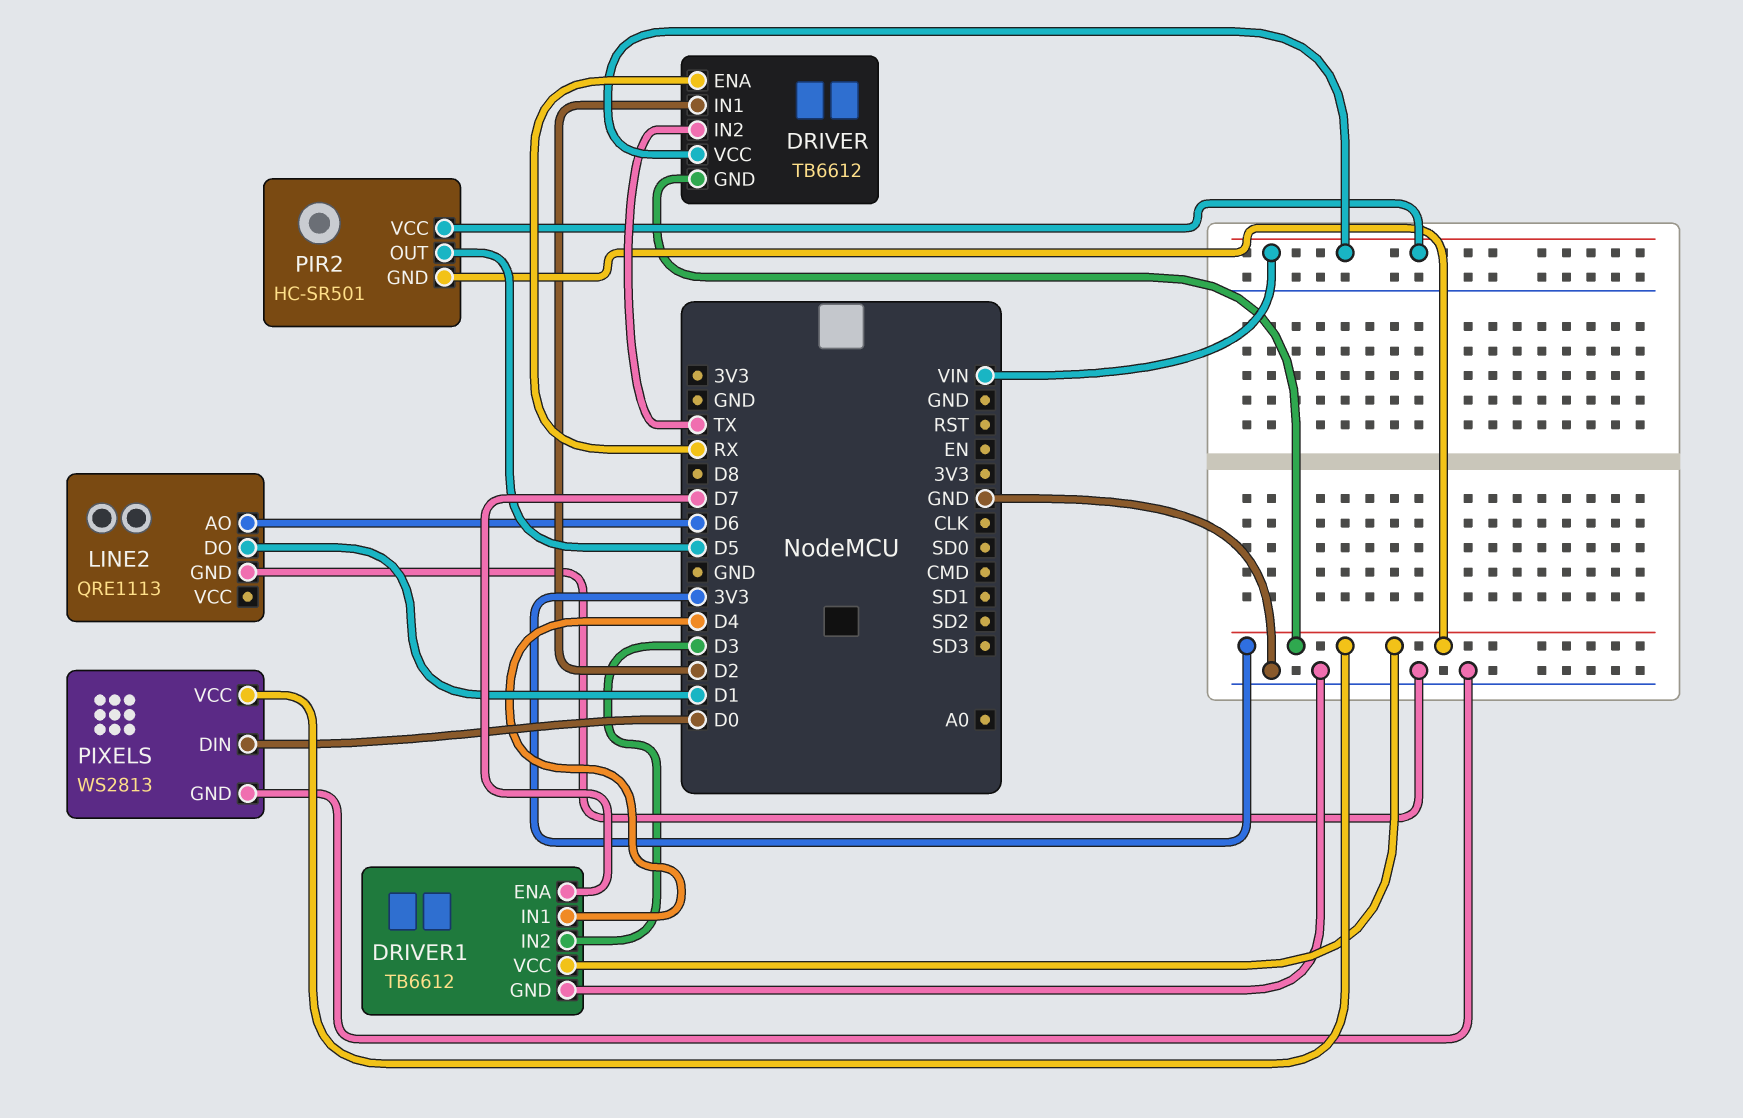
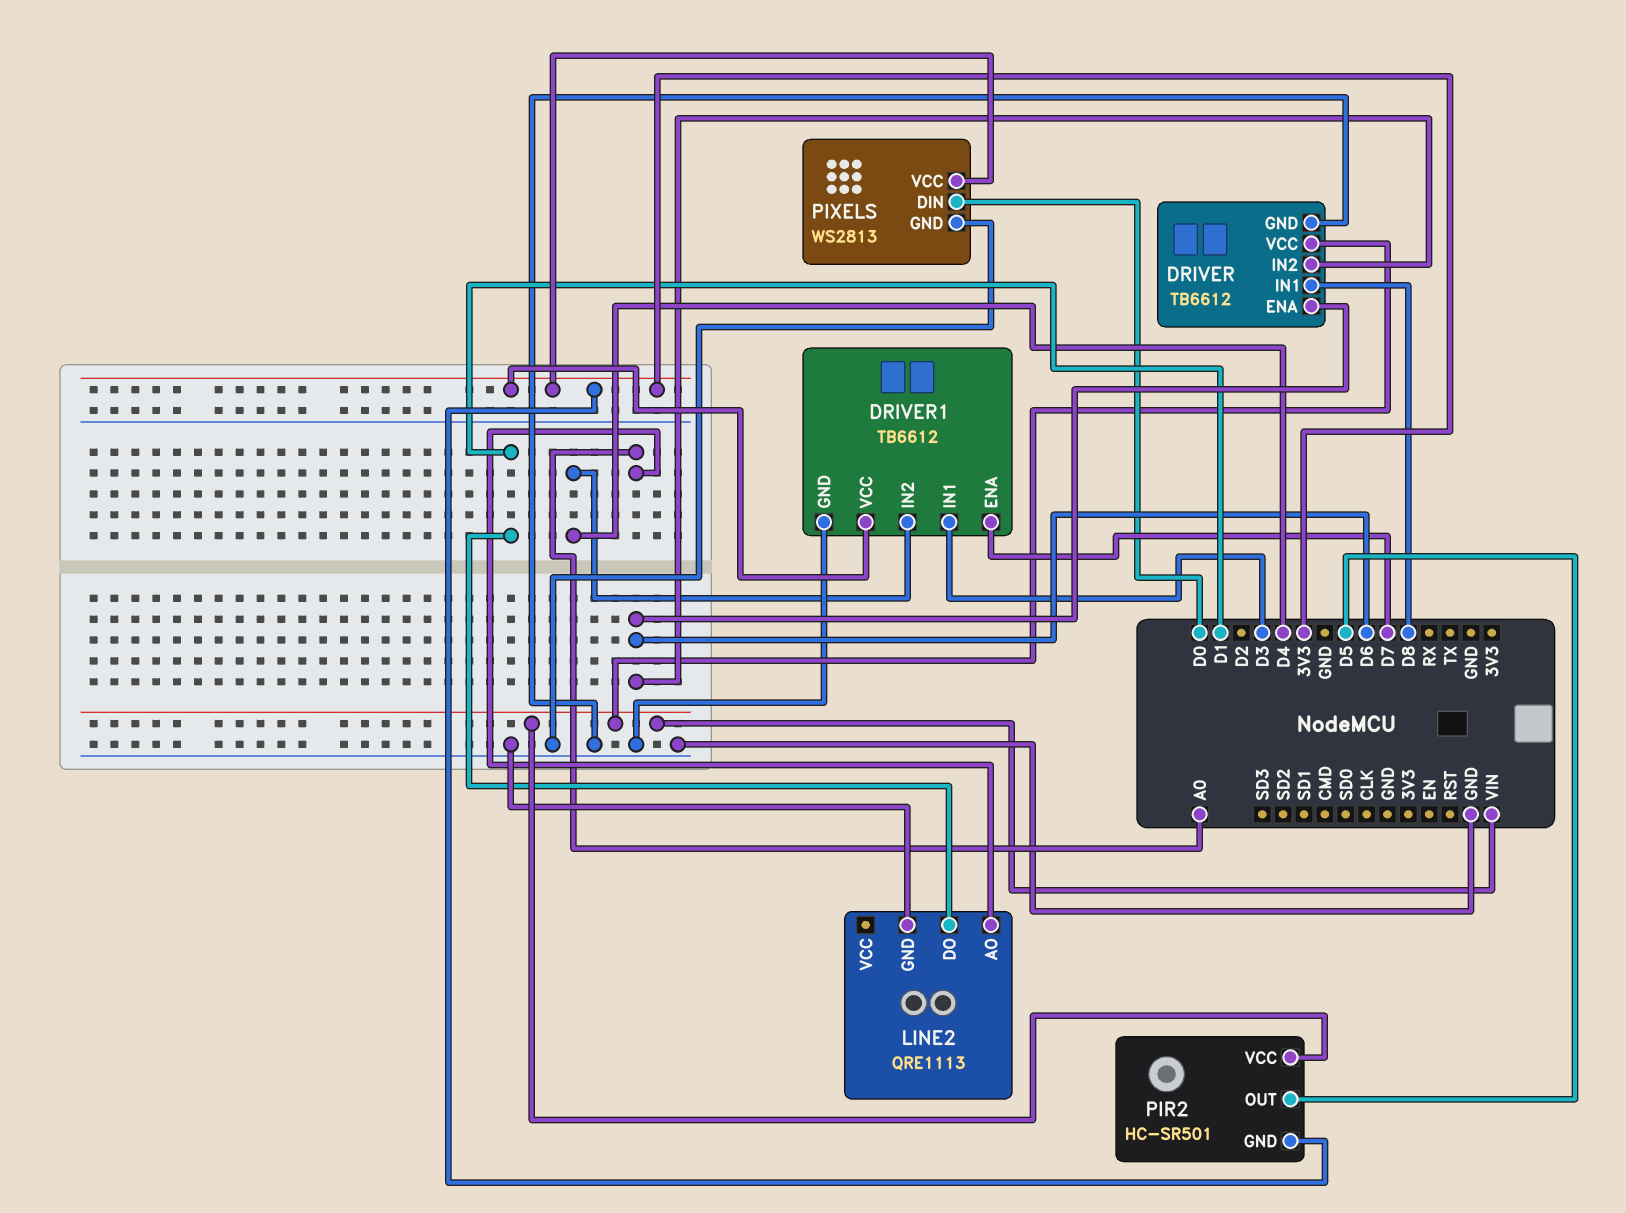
DRIVER pin ENA: RX -> D6
DRIVER pin GND: 3V3 -> GND
DRIVER pin IN1: D2 -> D8
DRIVER pin IN2: TX -> D6
DRIVER1 pin IN1: D4 -> D3
DRIVER1 pin IN2: D3 -> D4
LINE2 pin AO: D6 -> A0

